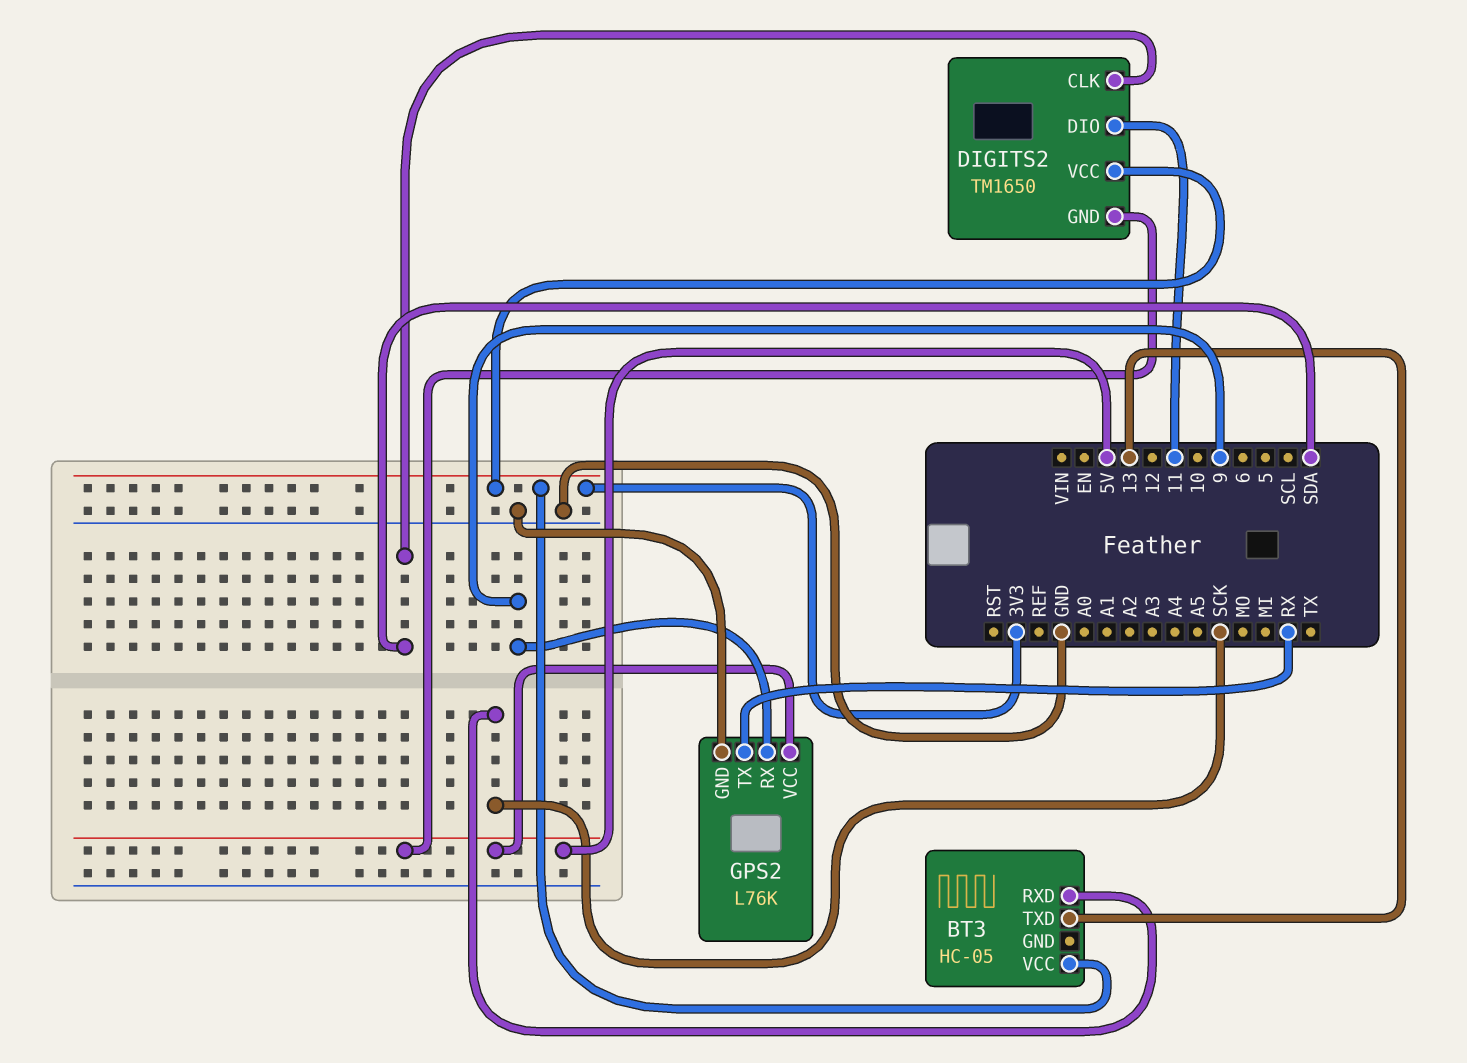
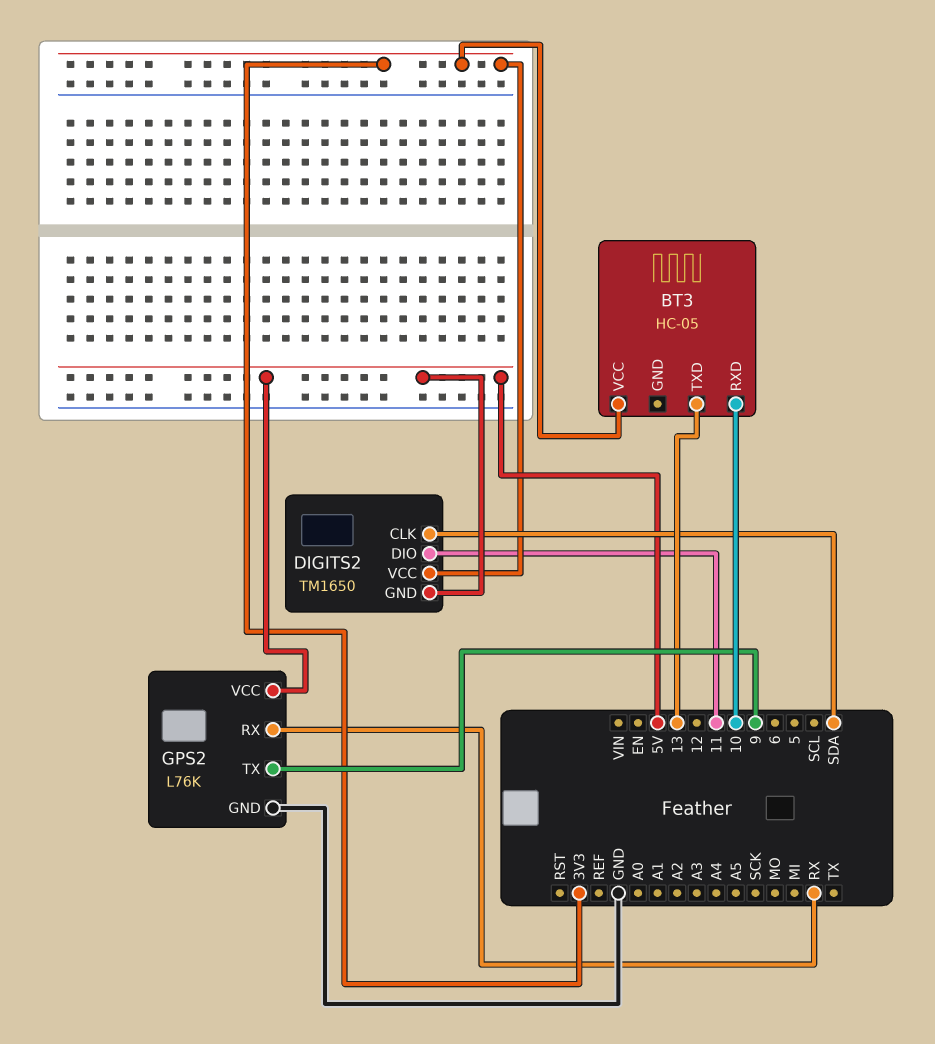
BT3 pin RXD: SCK -> 10
GPS2 pin RX: 9 -> RX
GPS2 pin TX: RX -> 9

